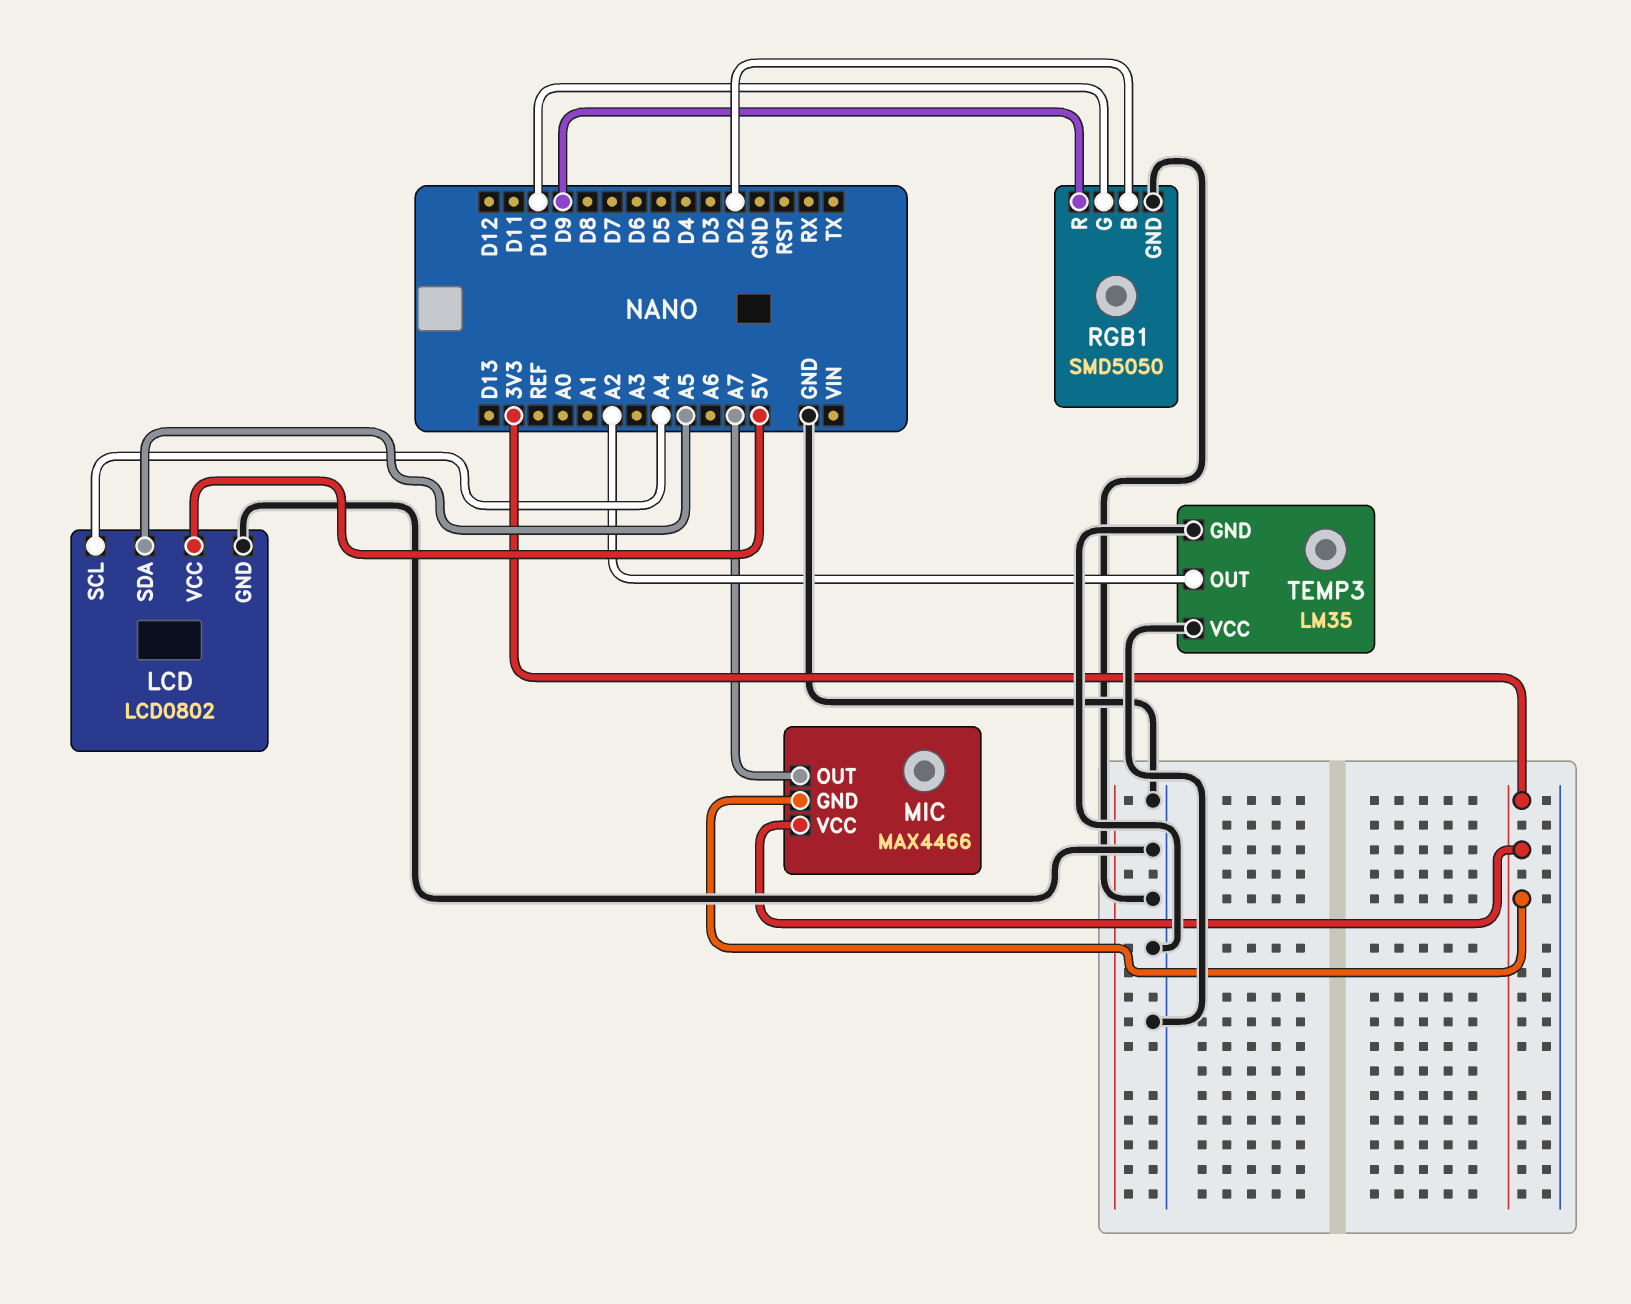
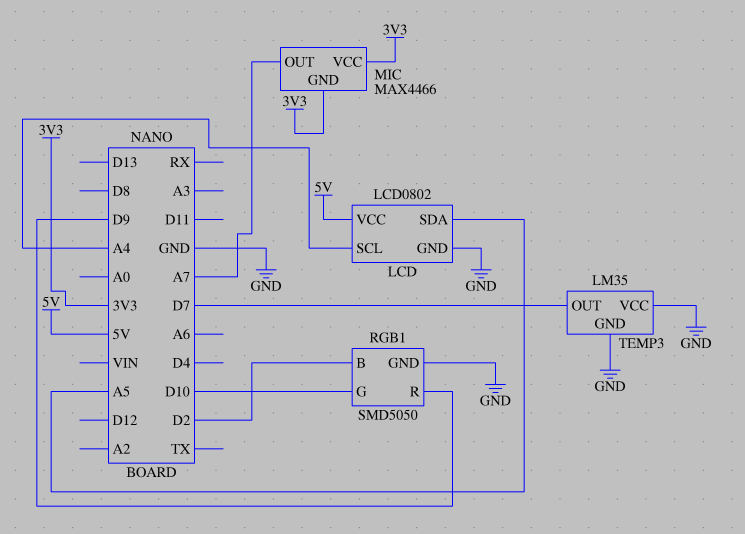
TEMP3 pin OUT: A2 -> D7

